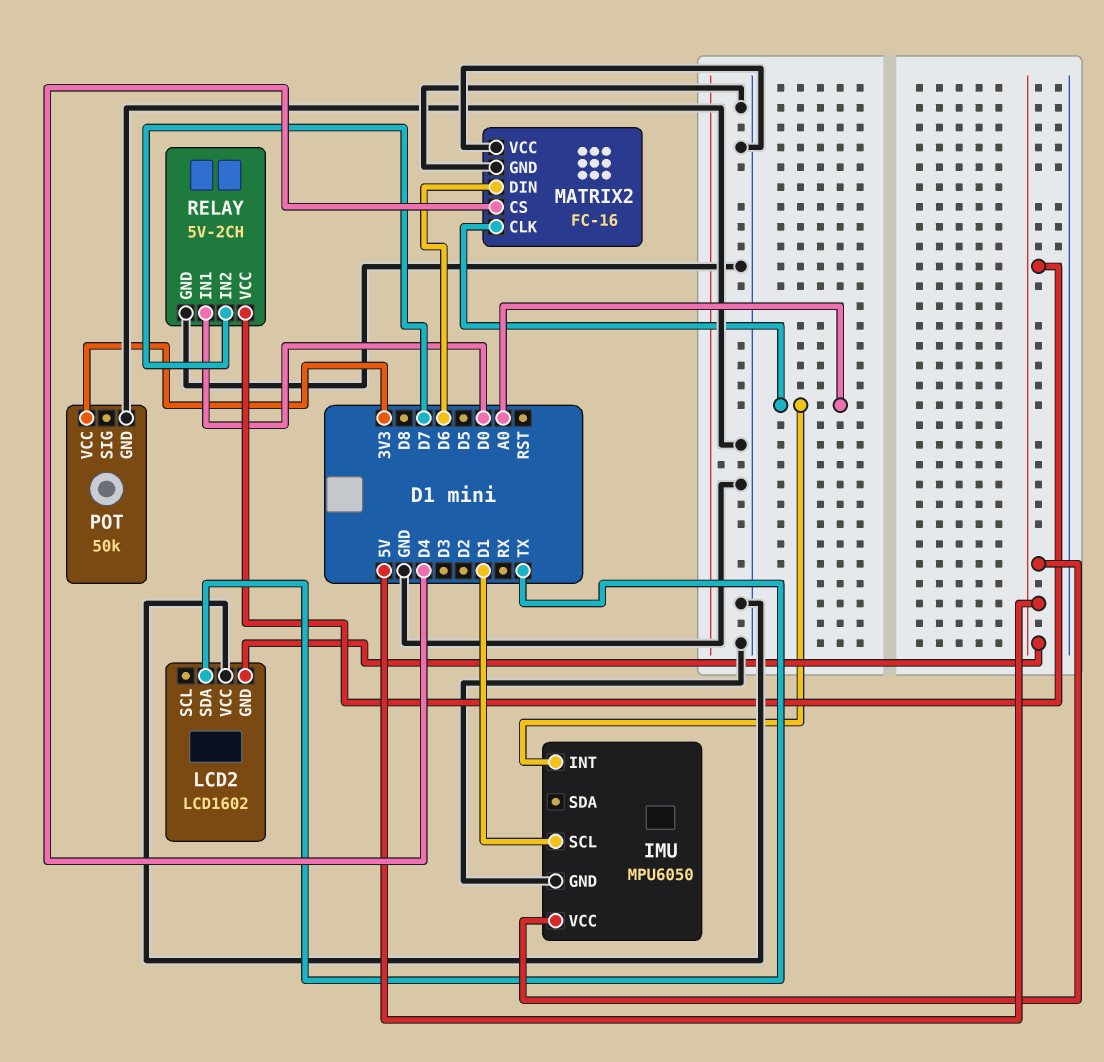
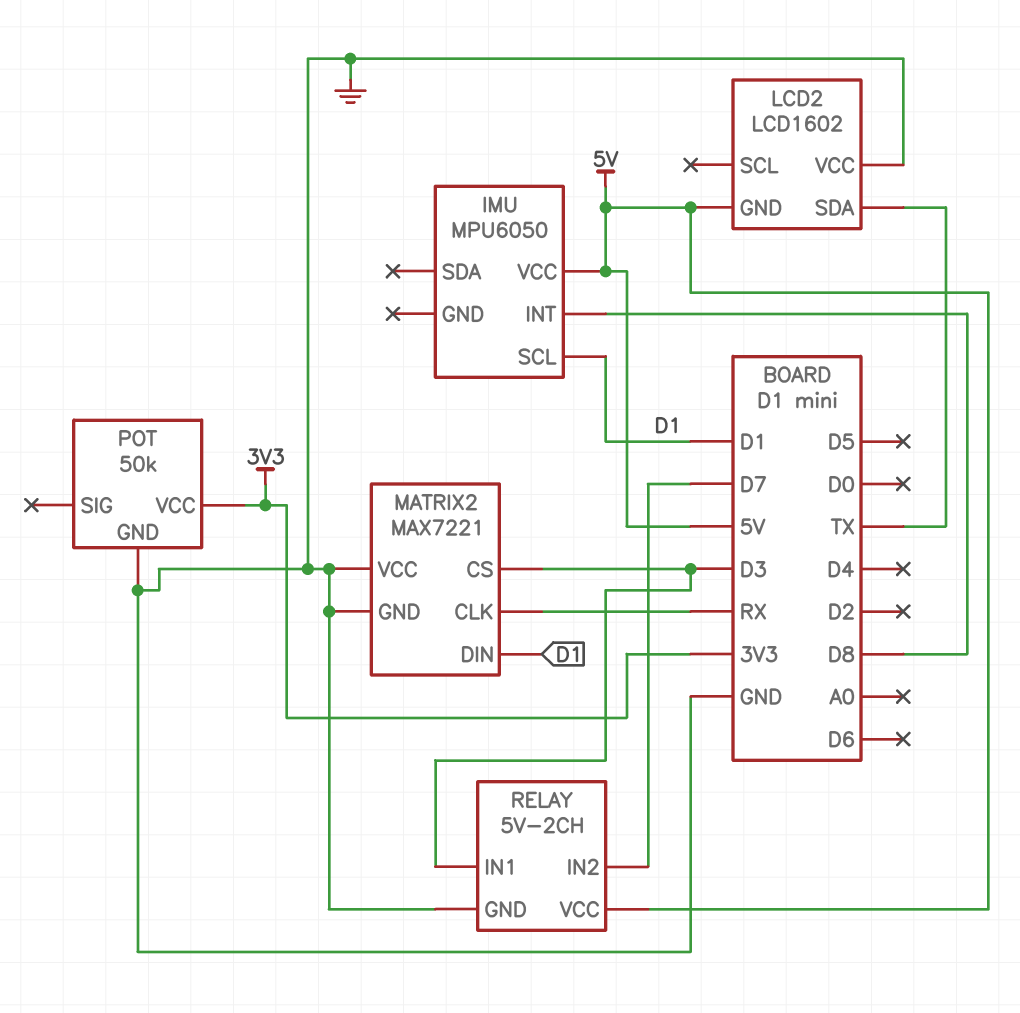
IMU pin GND: GND -> none
IMU pin INT: A0 -> D8
MATRIX2: FC-16 -> MAX7221
MATRIX2 pin CLK: A0 -> RX
MATRIX2 pin CS: D4 -> D3
MATRIX2 pin DIN: D6 -> D1
RELAY pin IN1: D0 -> D3

